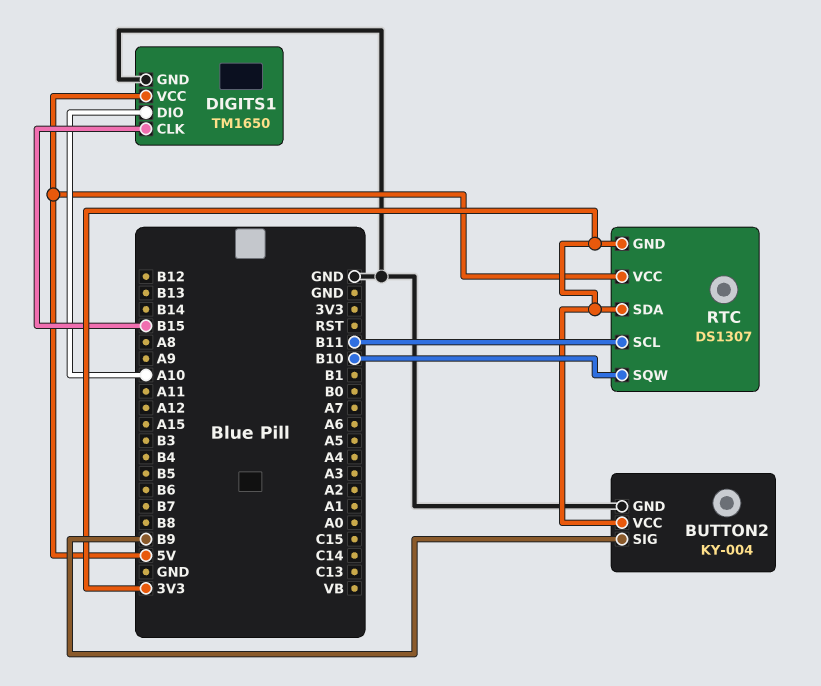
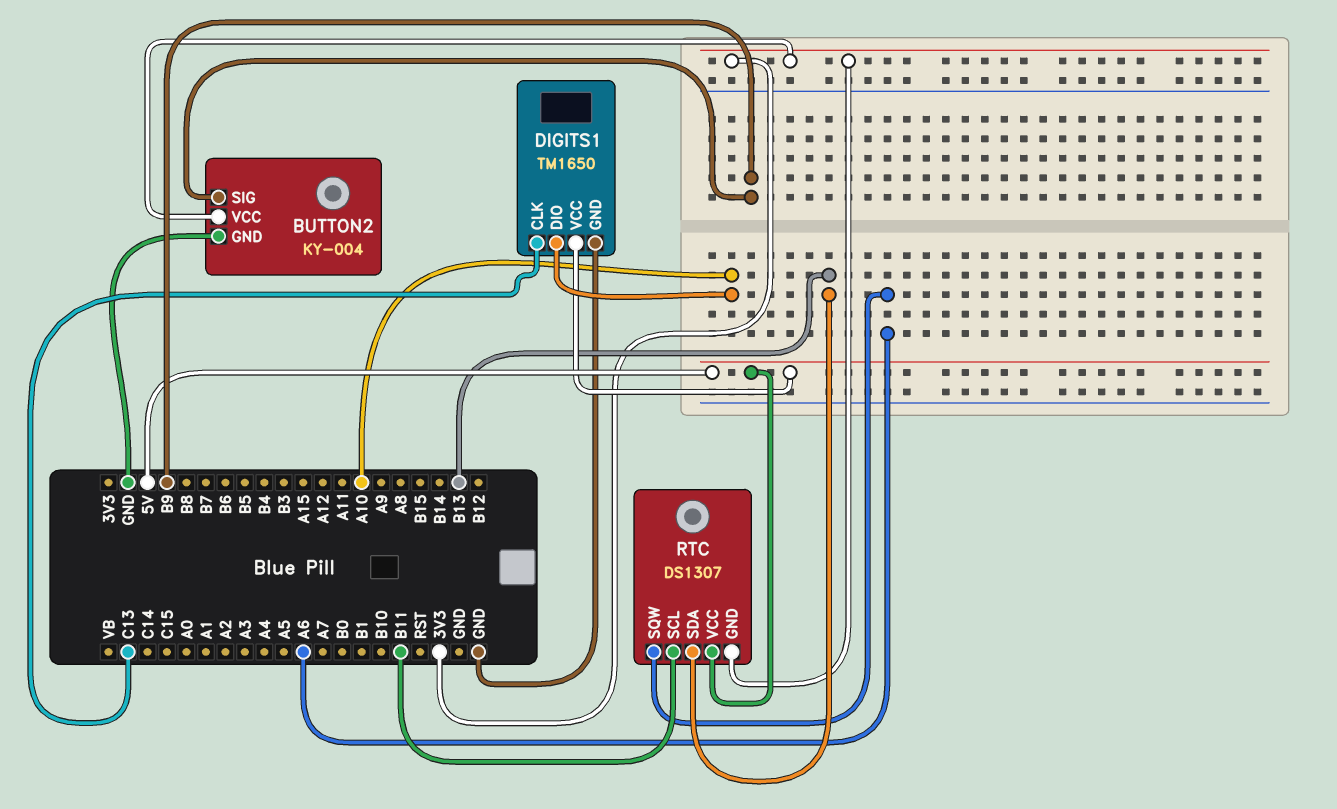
DIGITS1 pin CLK: B15 -> C13
RTC pin SDA: 3V3 -> B13
RTC pin SQW: B10 -> A6

